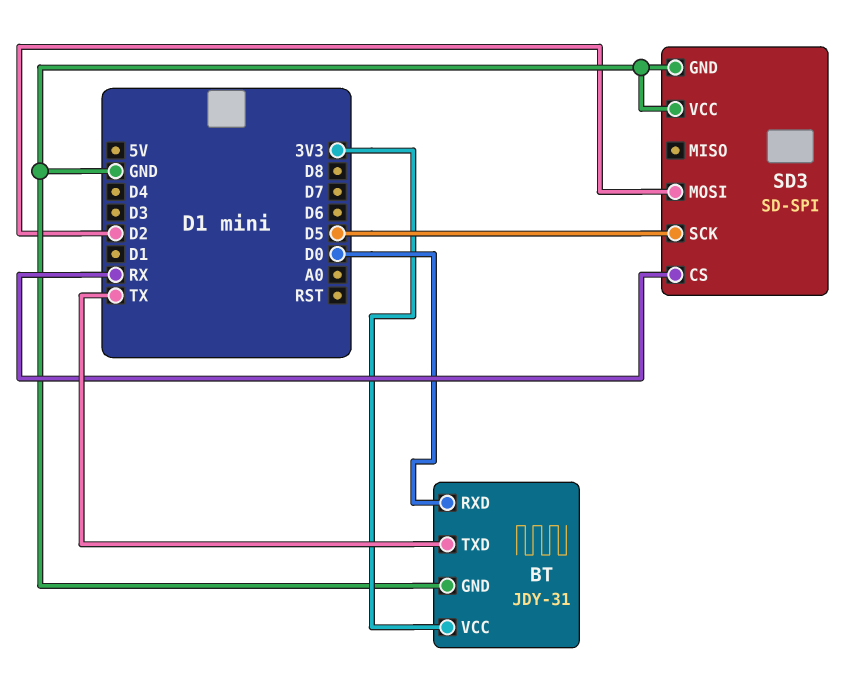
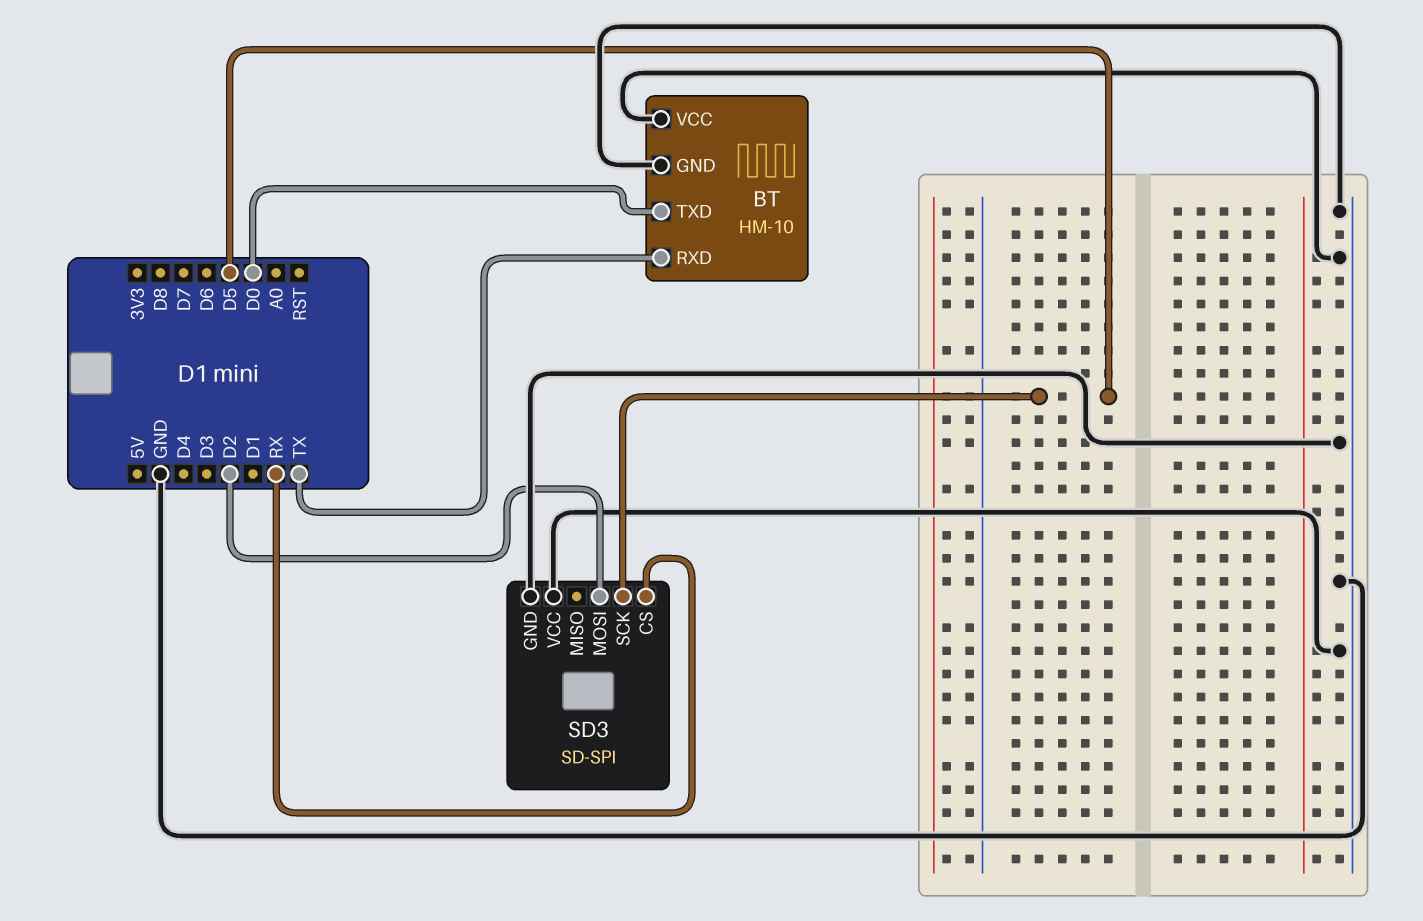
BT: JDY-31 -> HM-10
BT pin RXD: D0 -> TX
BT pin TXD: TX -> D0
BT pin VCC: 3V3 -> GND

